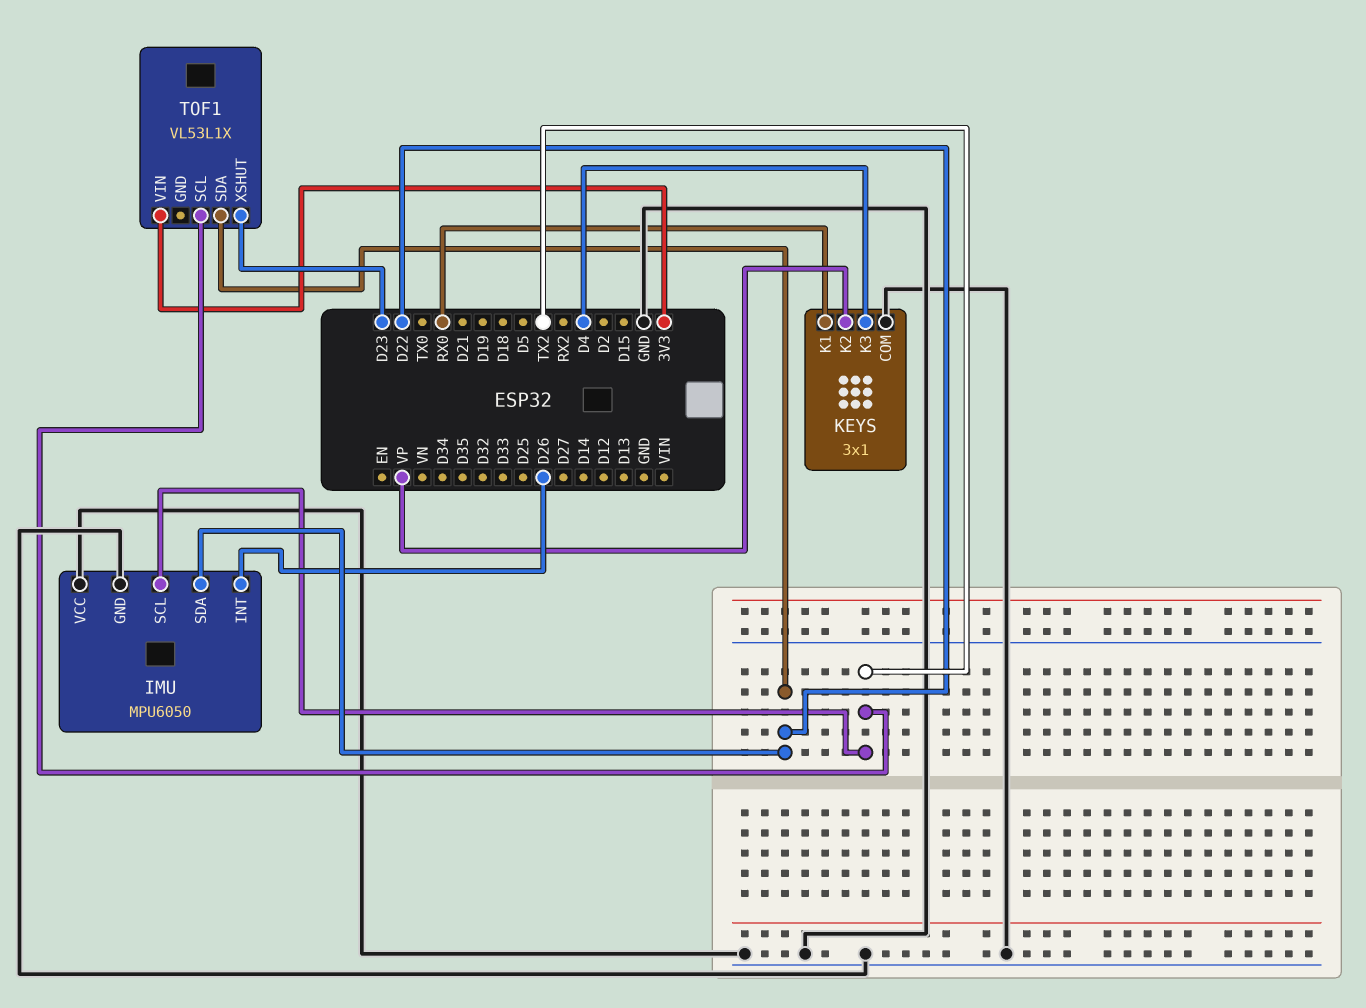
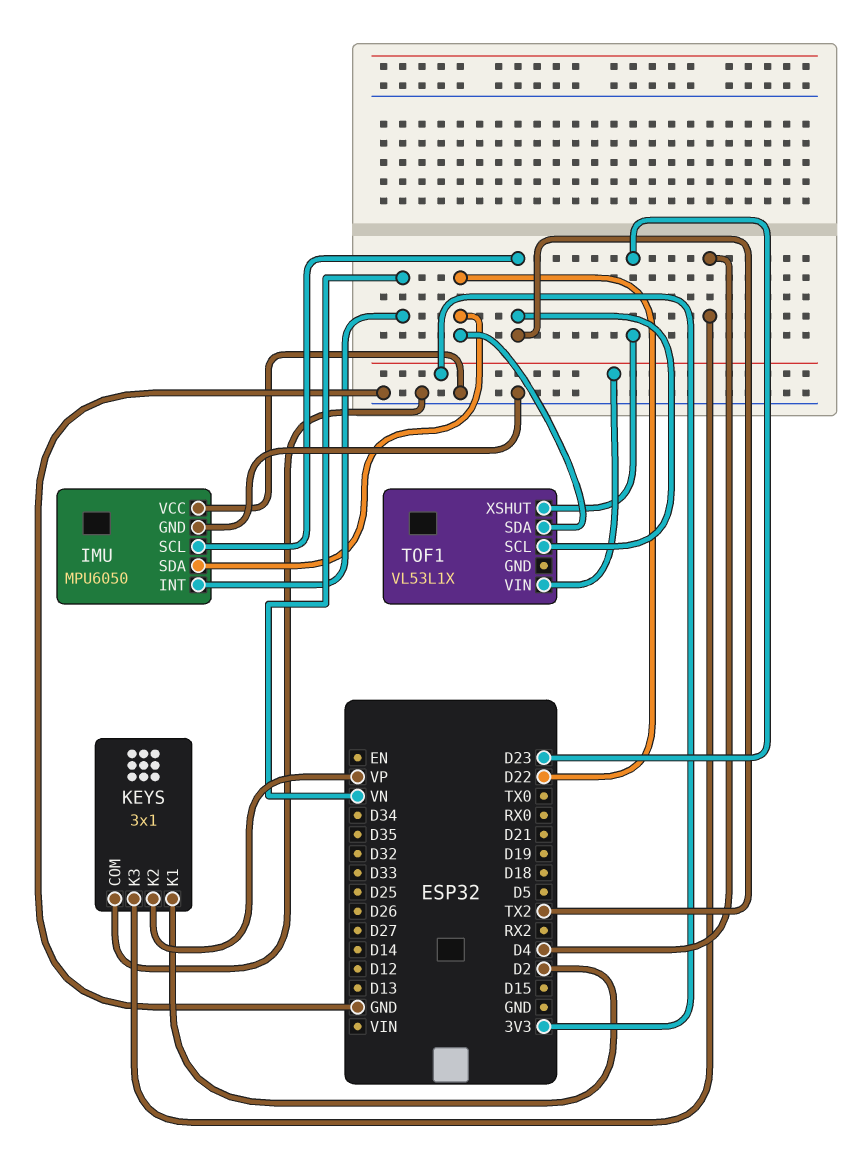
IMU pin INT: D26 -> VN
KEYS pin K1: RX0 -> D2

